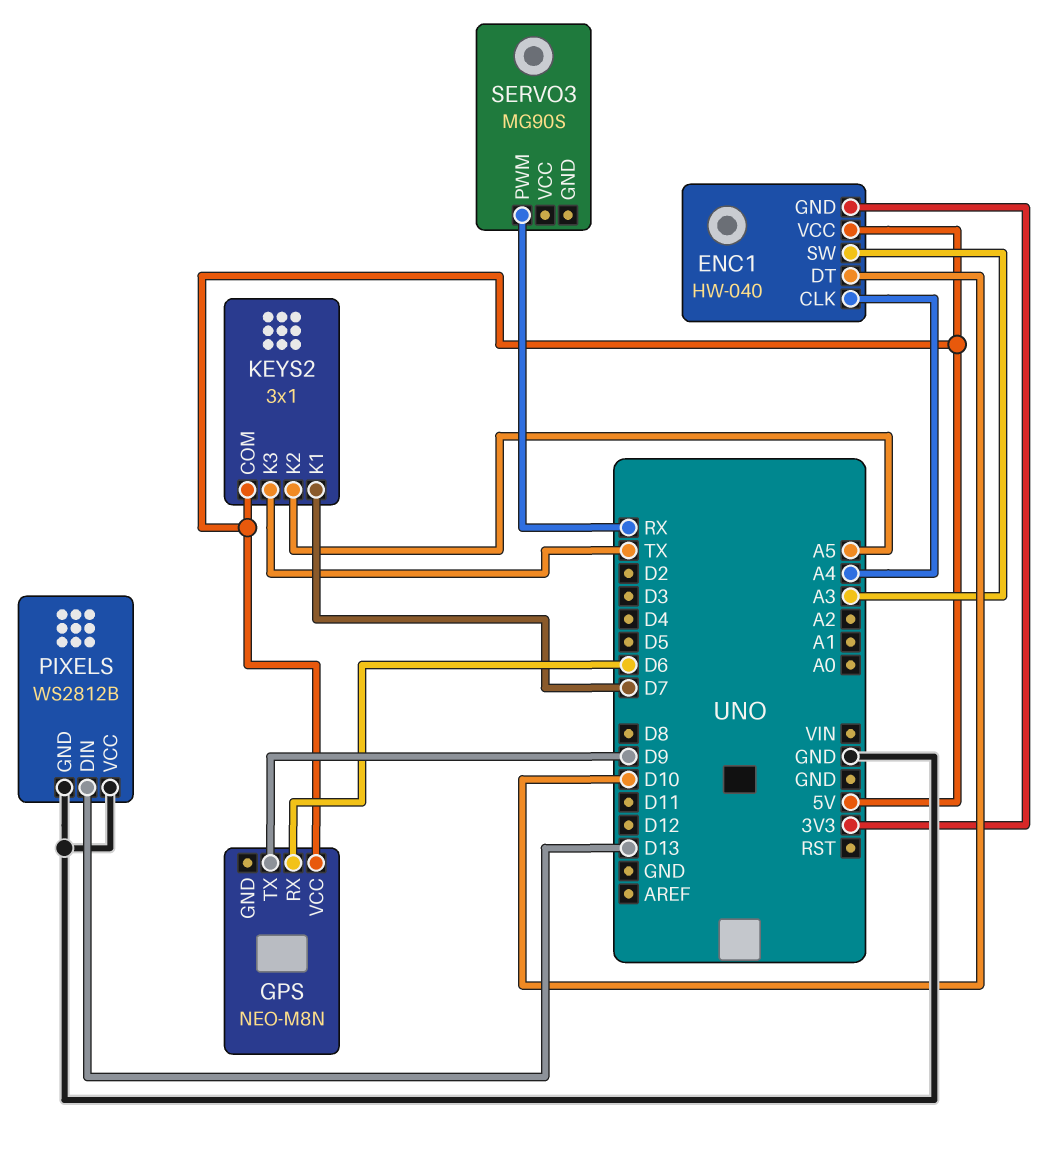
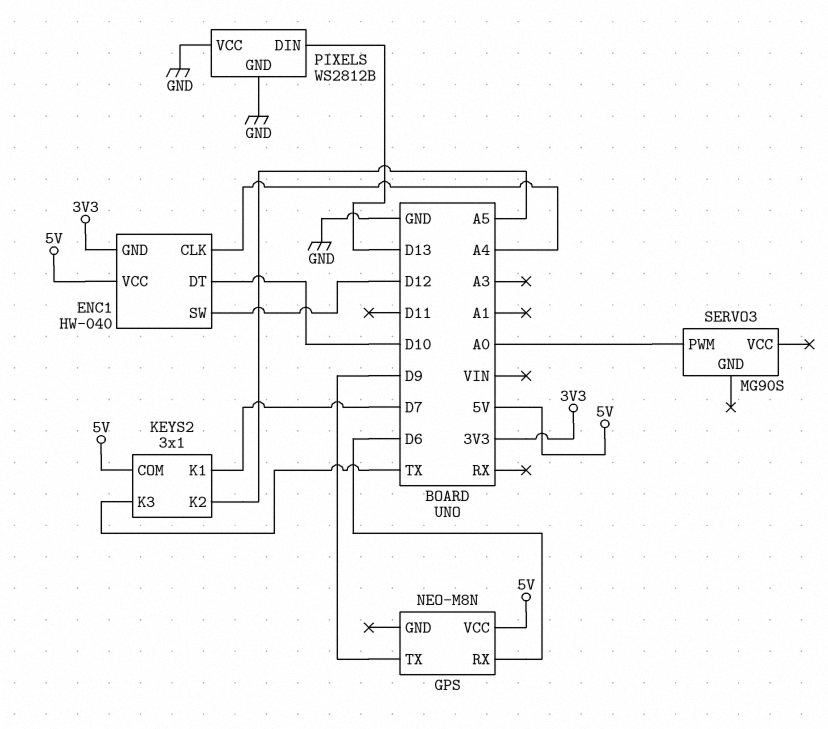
ENC1 pin SW: A3 -> D12
SERVO3 pin PWM: RX -> A0

